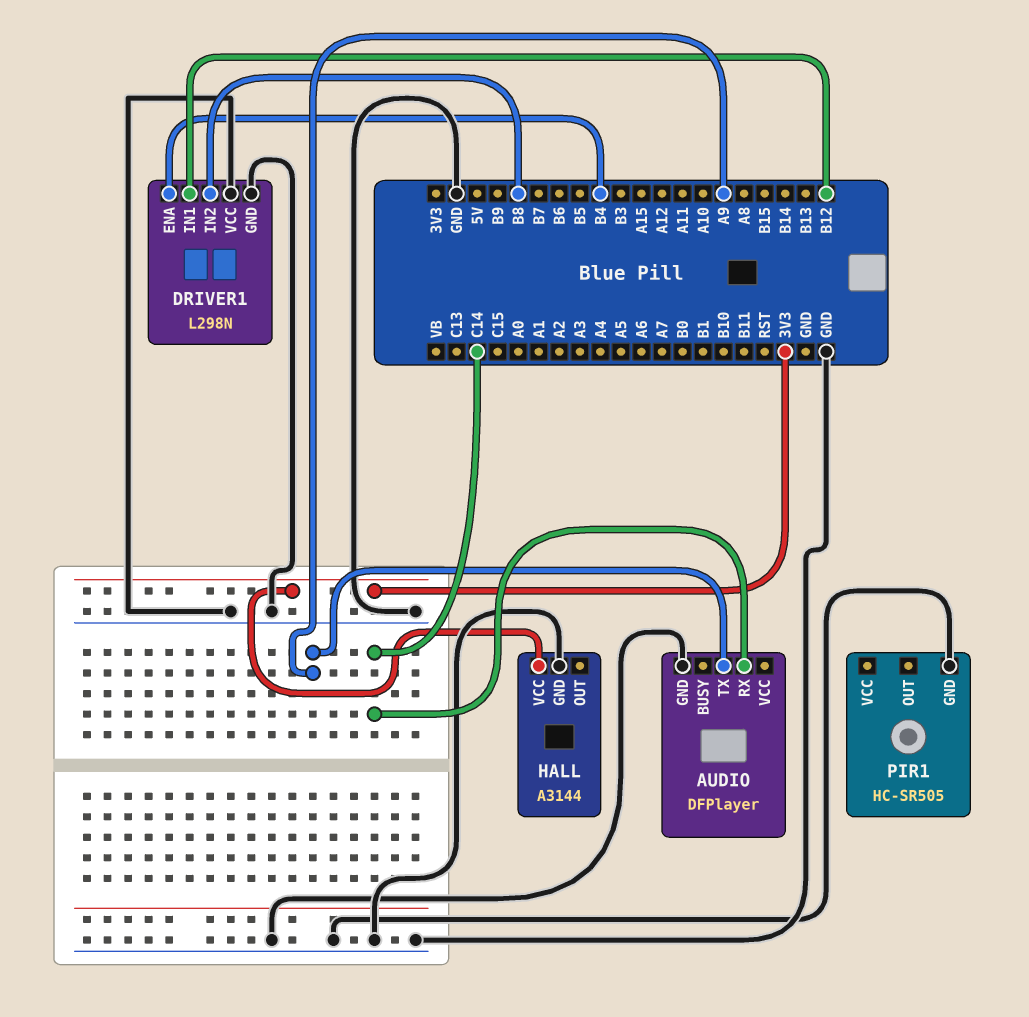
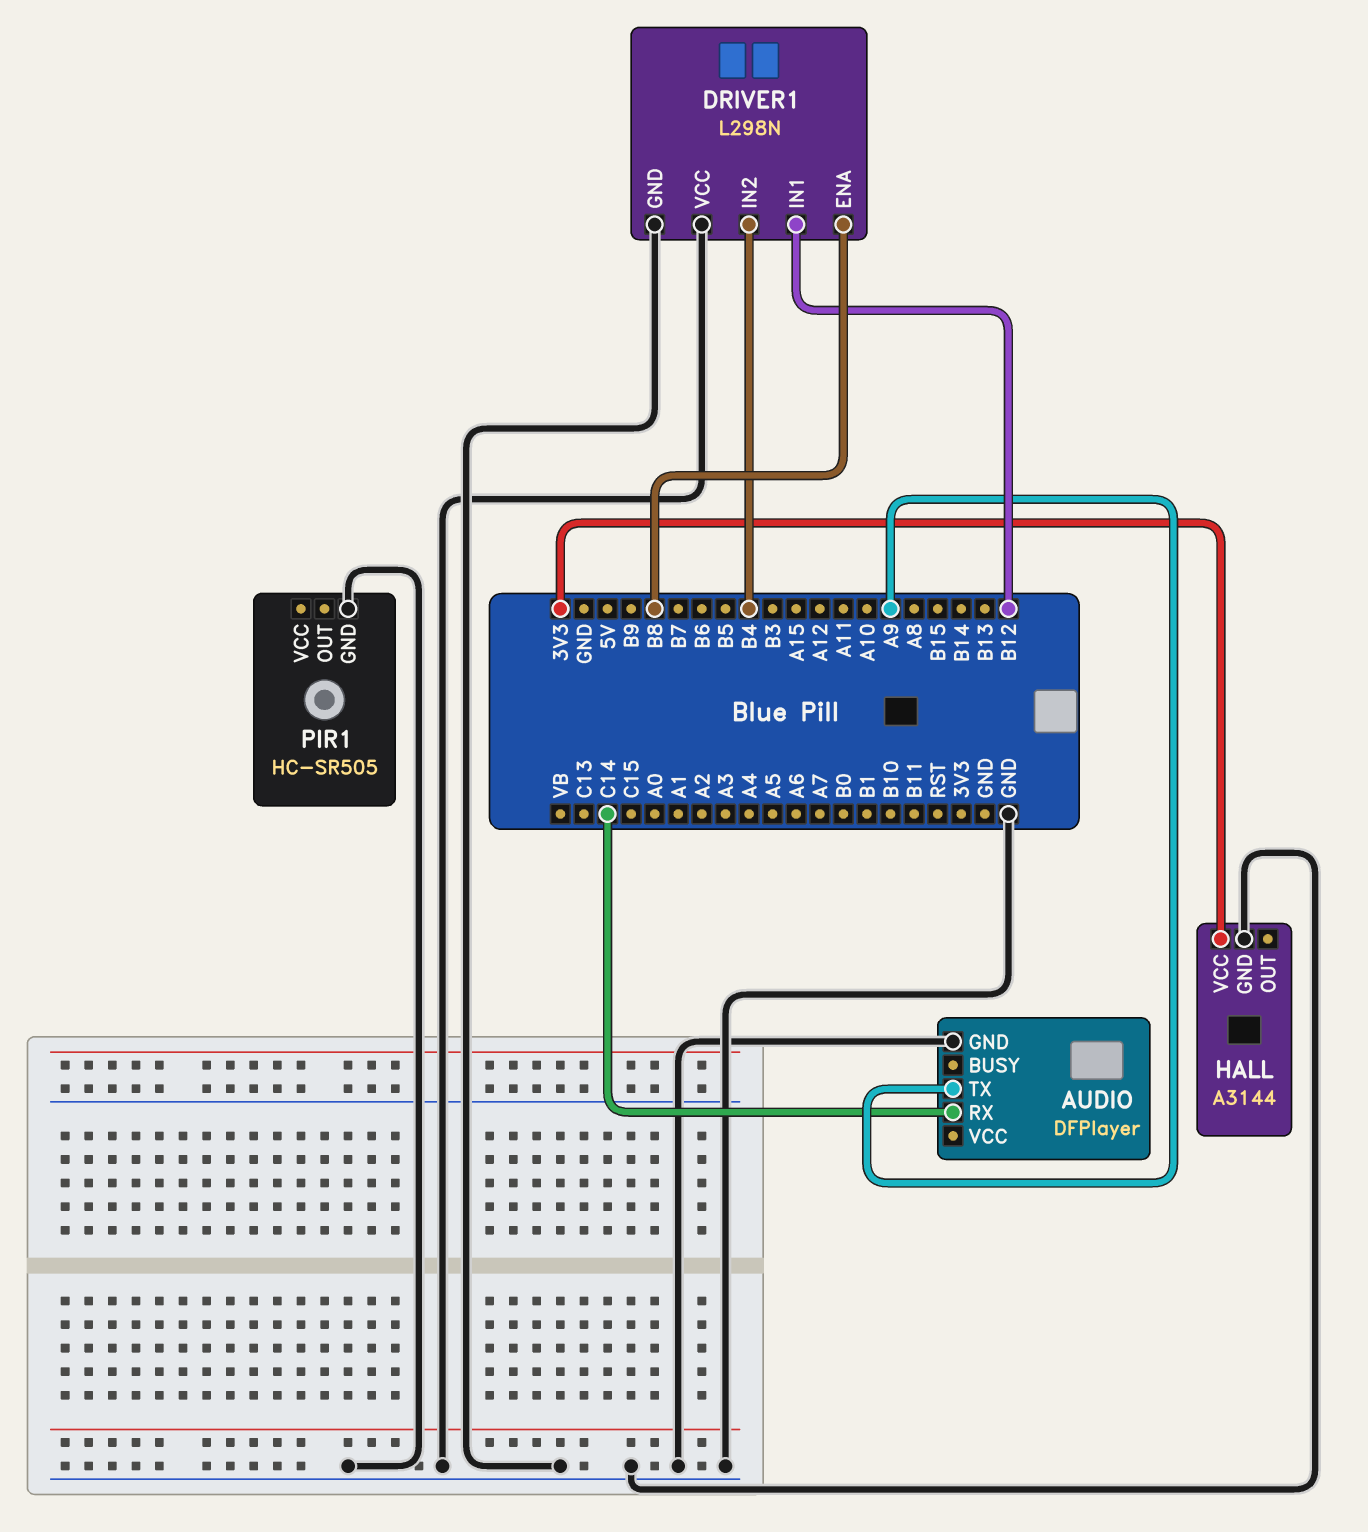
DRIVER1 pin ENA: B4 -> B8
DRIVER1 pin IN2: B8 -> B4

